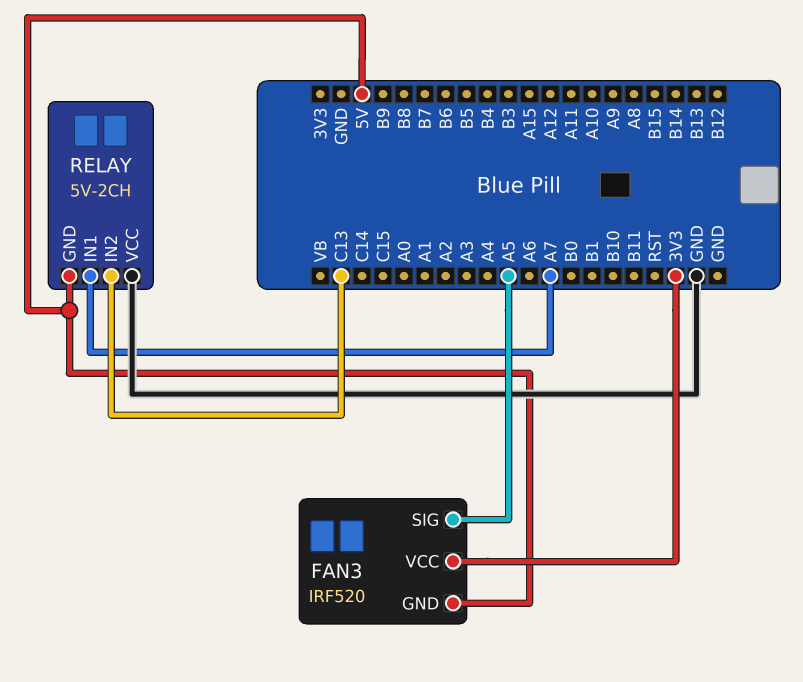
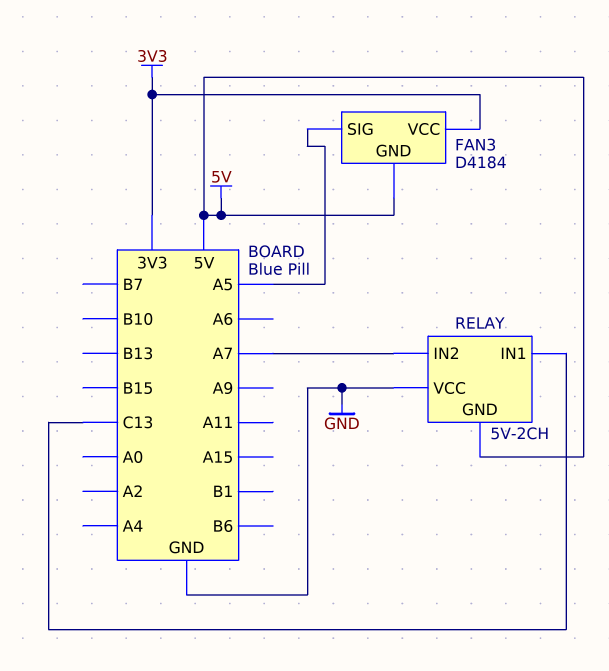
FAN3: IRF520 -> D4184
RELAY pin IN1: A7 -> C13
RELAY pin IN2: C13 -> A7

